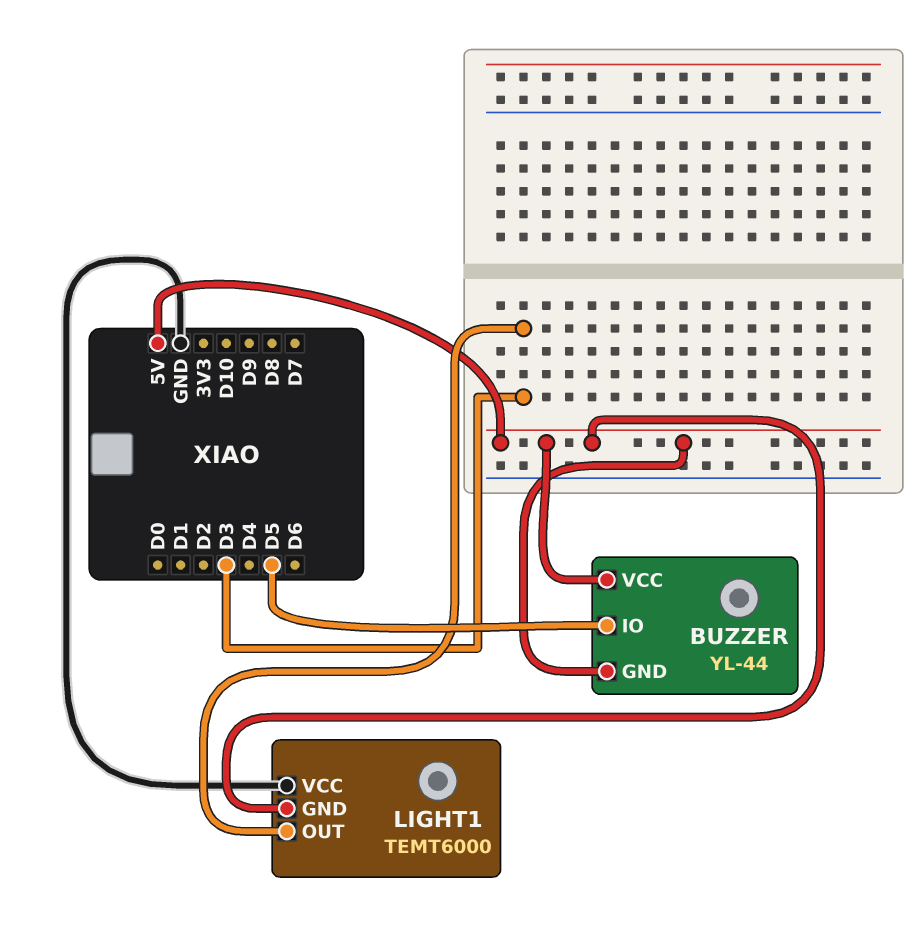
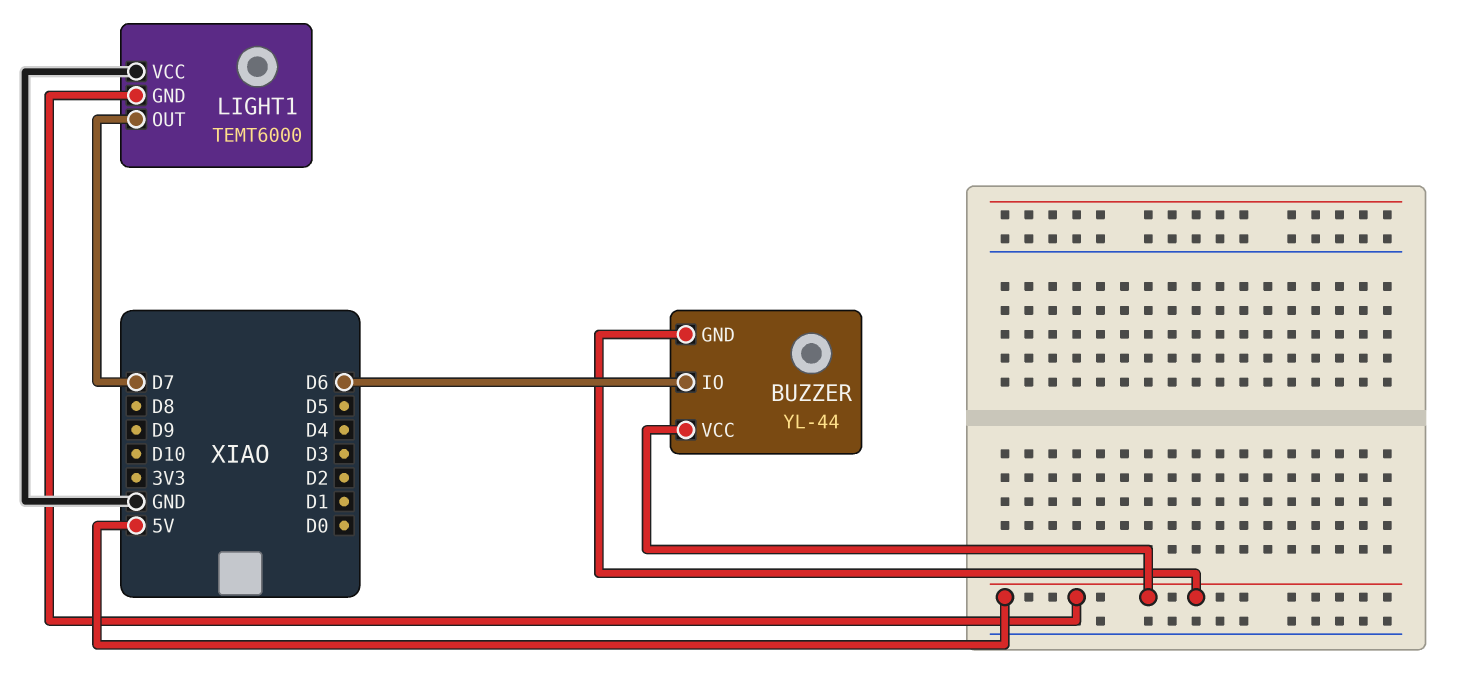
BUZZER pin IO: D5 -> D6
LIGHT1 pin OUT: D3 -> D7

